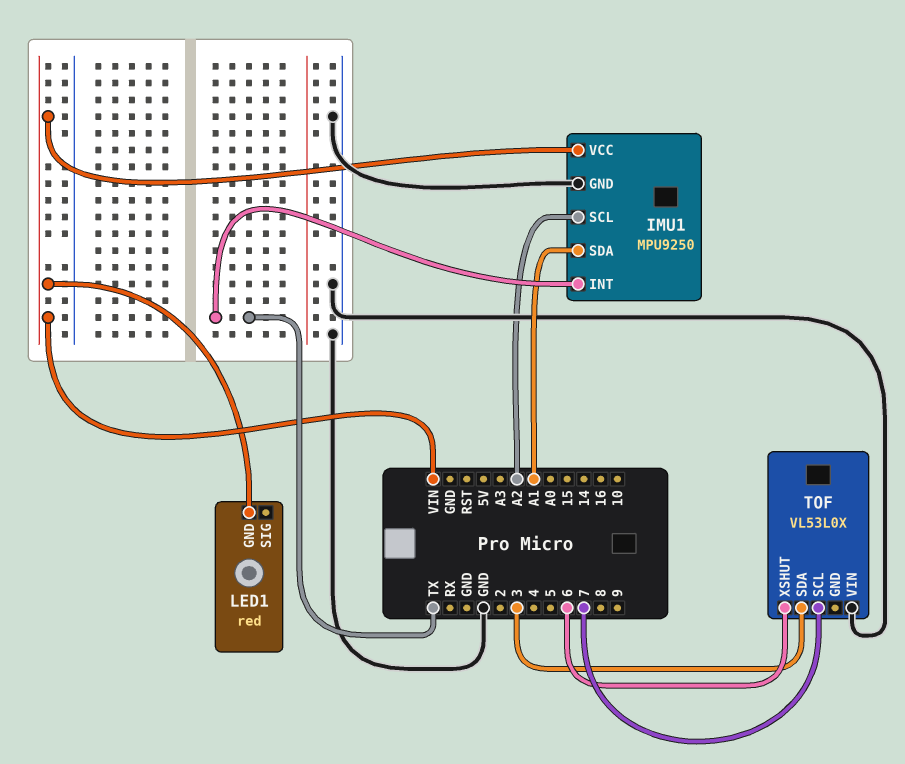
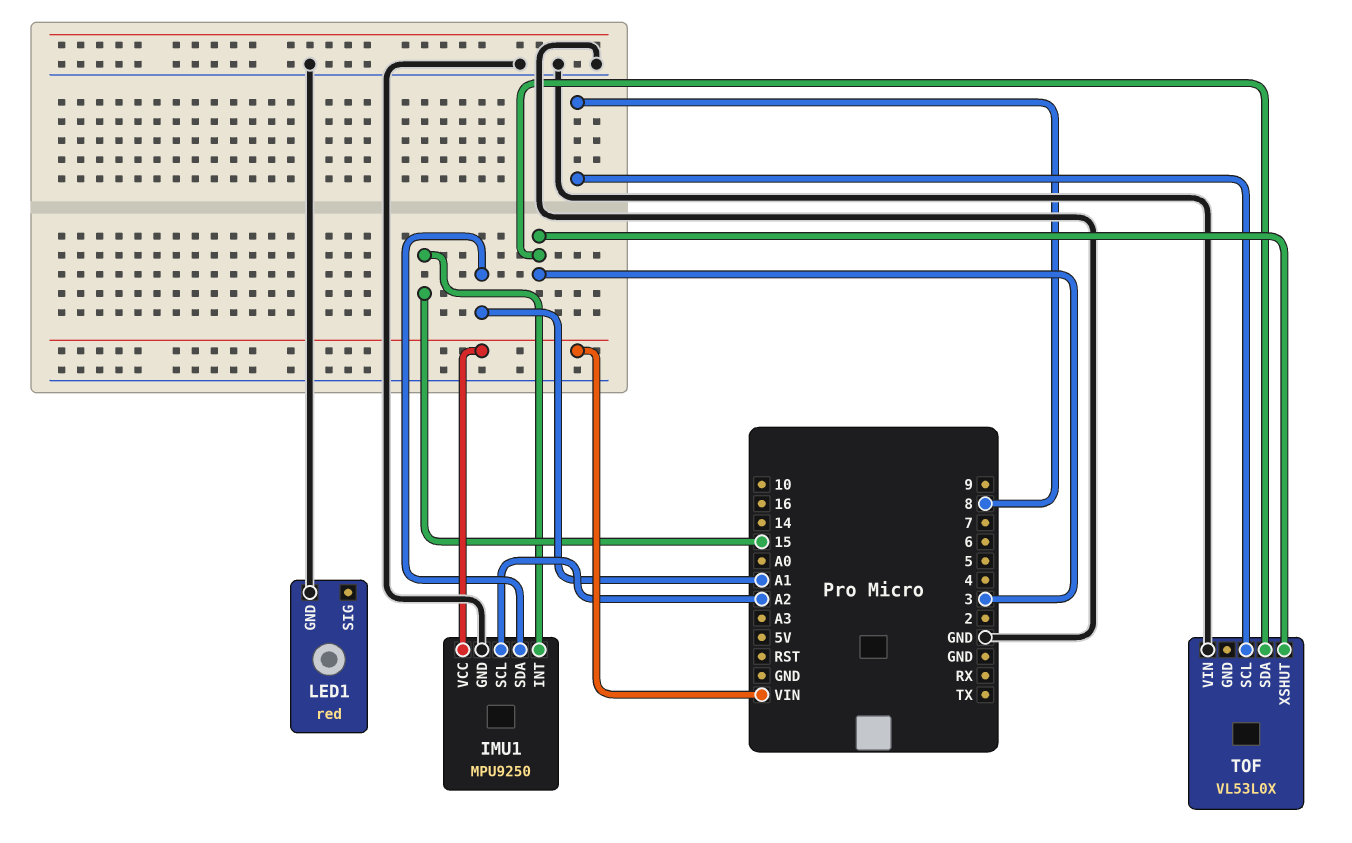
IMU1 pin INT: TX -> 15
LED1 pin GND: VIN -> GND
TOF pin SCL: 7 -> 8
TOF pin XSHUT: 6 -> 3

